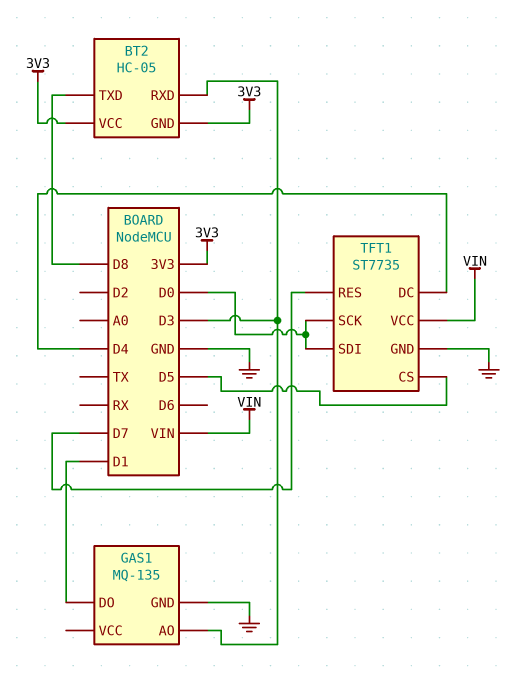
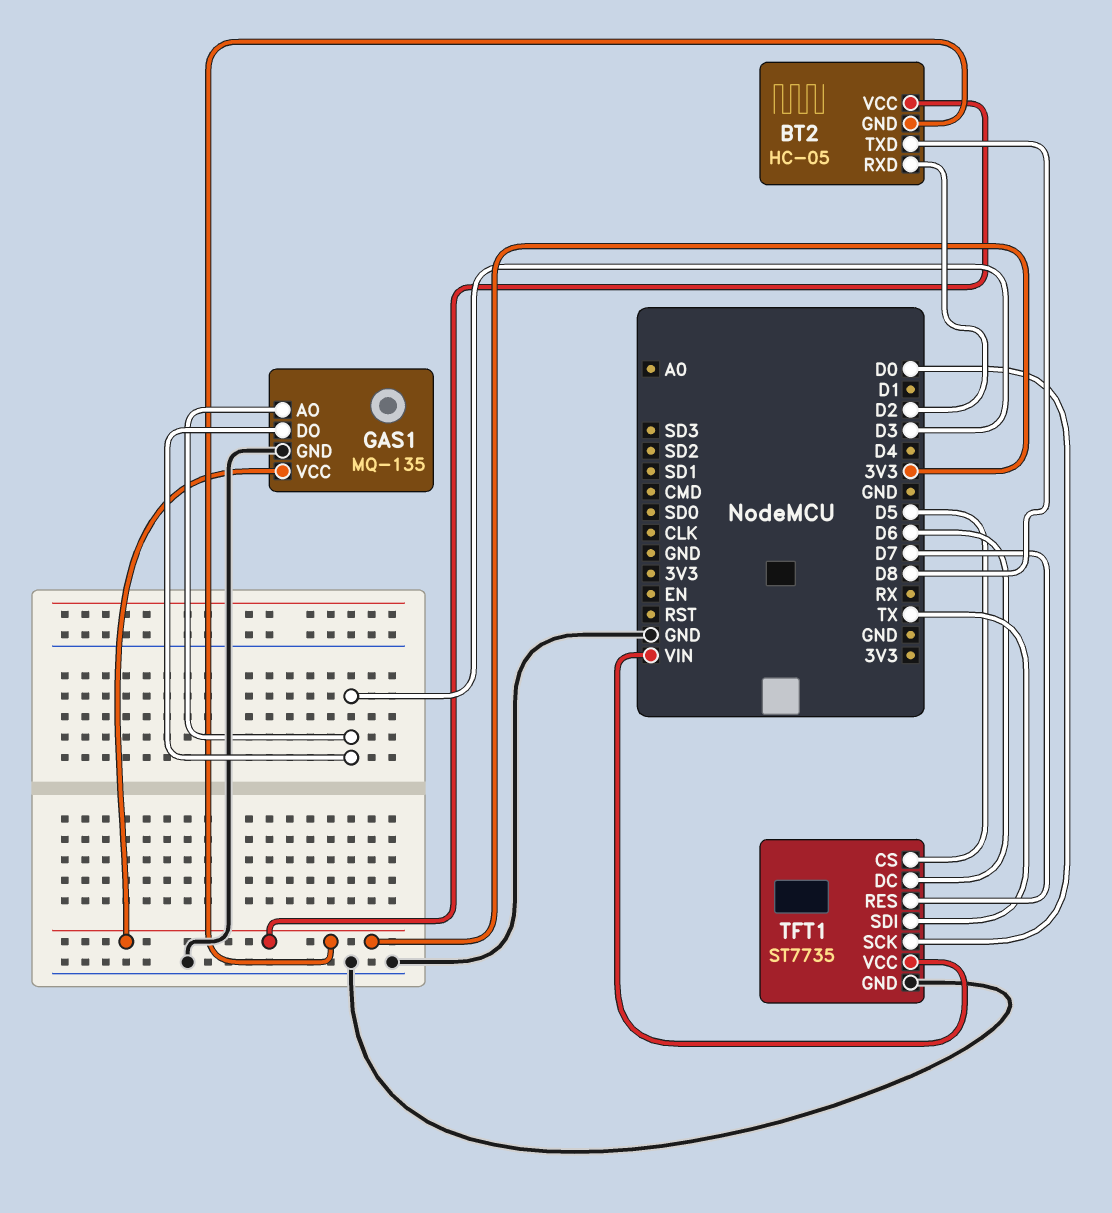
BT2 pin RXD: D3 -> D2
GAS1 pin DO: D1 -> D3
GAS1 pin VCC: none -> 3V3
TFT1 pin DC: D4 -> D6
TFT1 pin SDI: D0 -> TX

